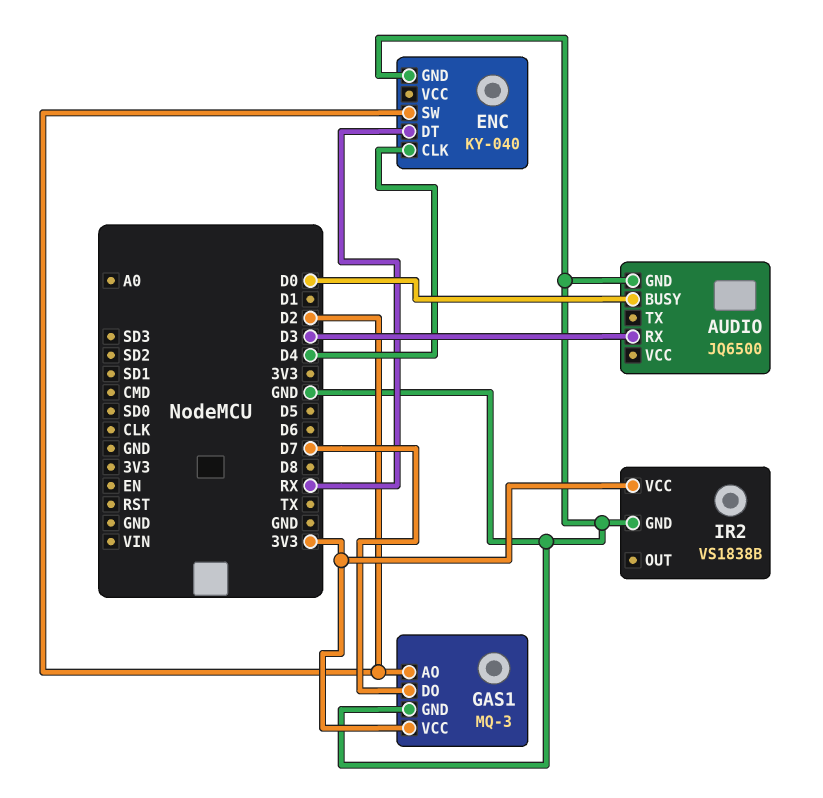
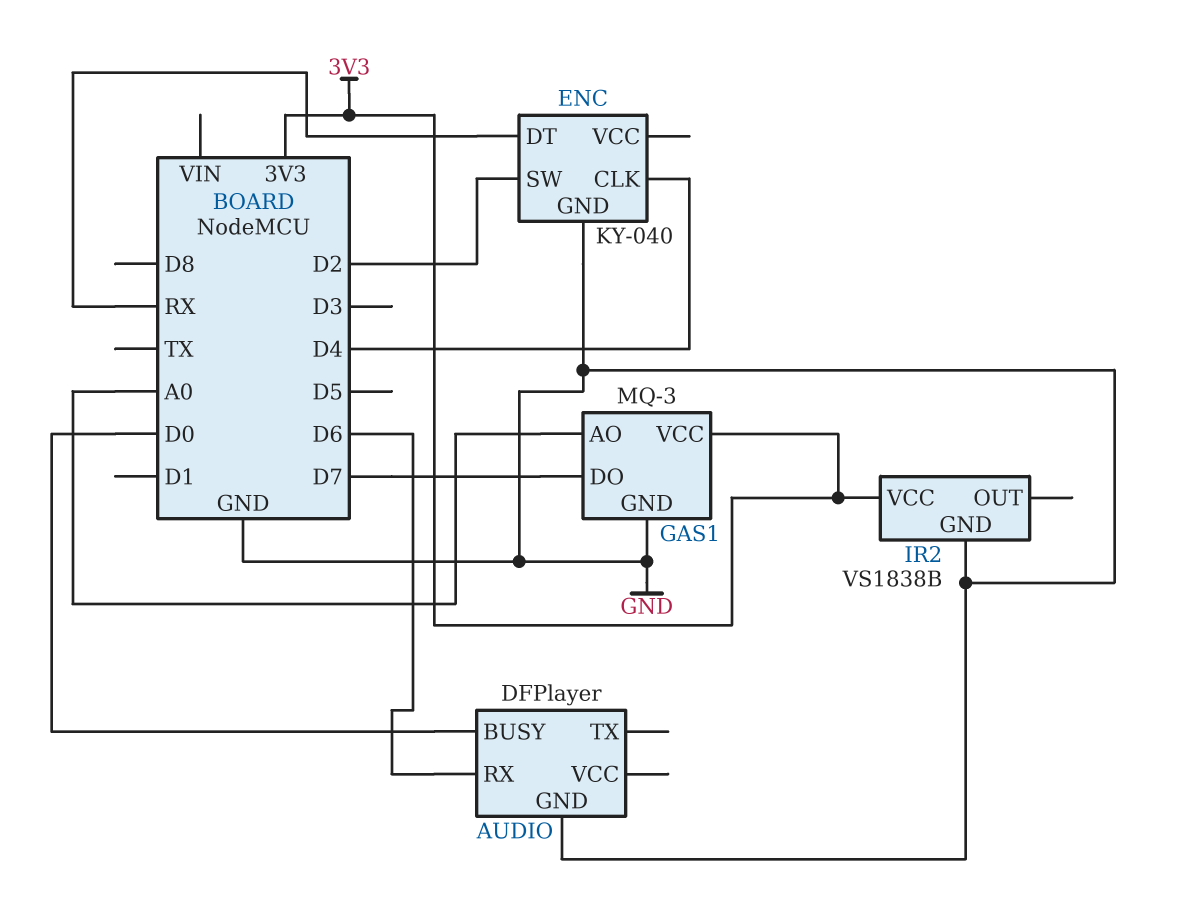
AUDIO: JQ6500 -> DFPlayer
AUDIO pin RX: D3 -> D6
GAS1 pin AO: D2 -> A0

